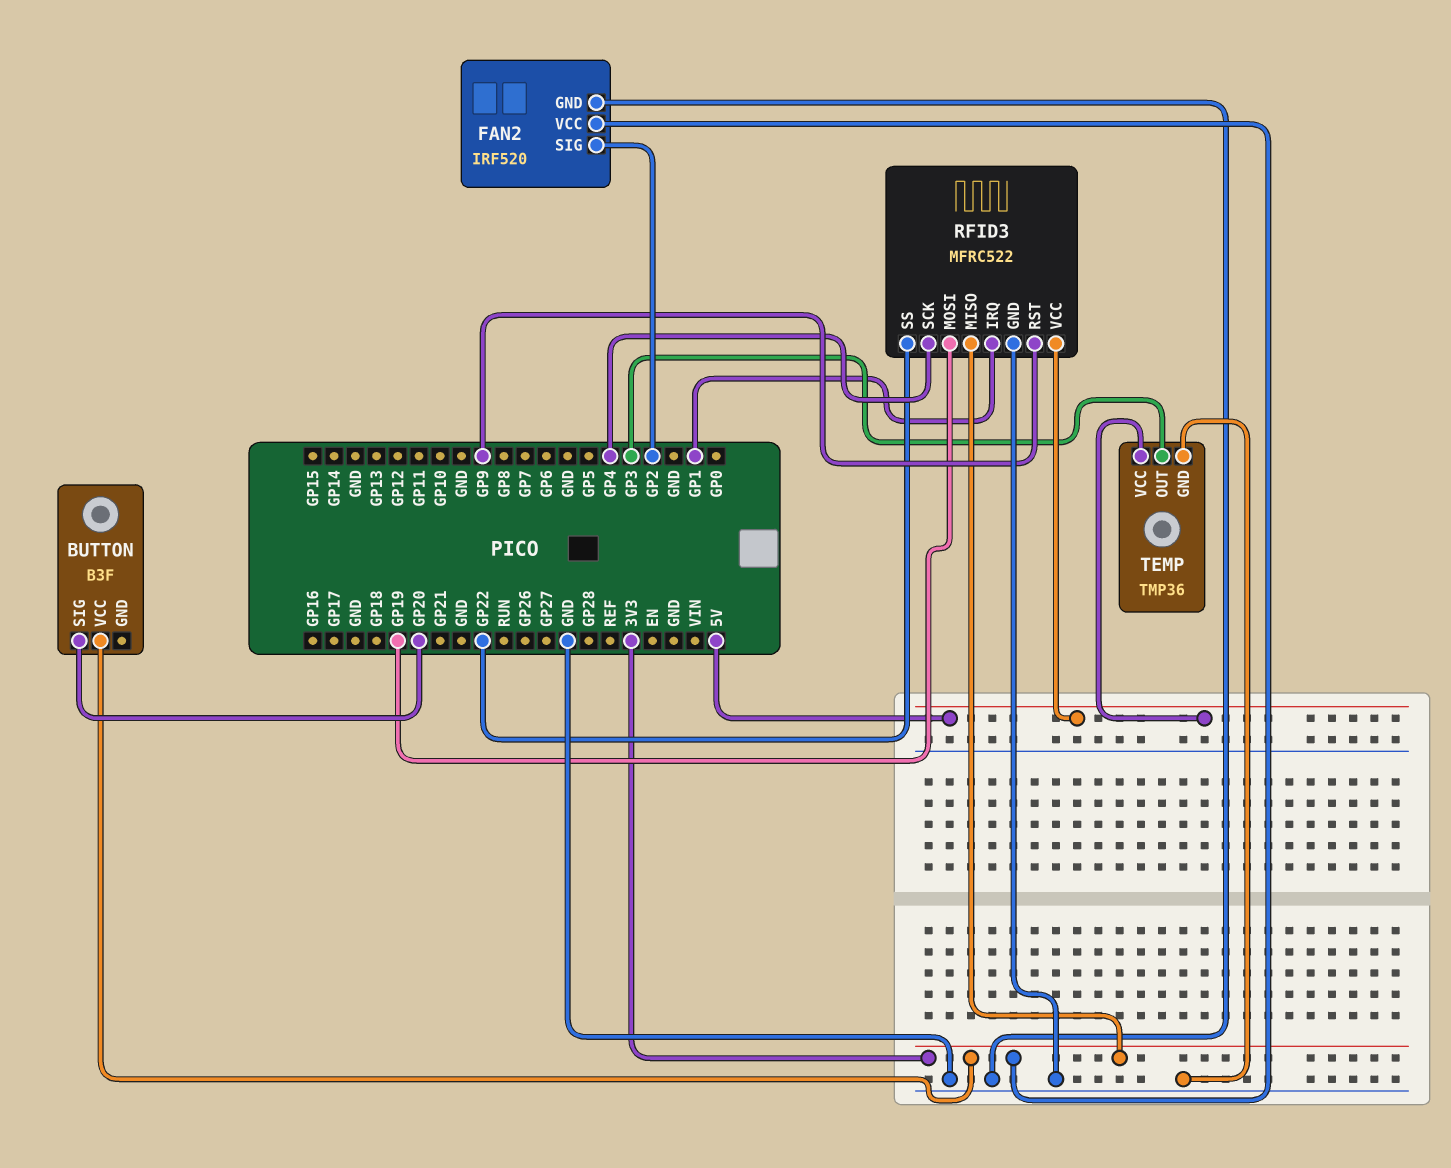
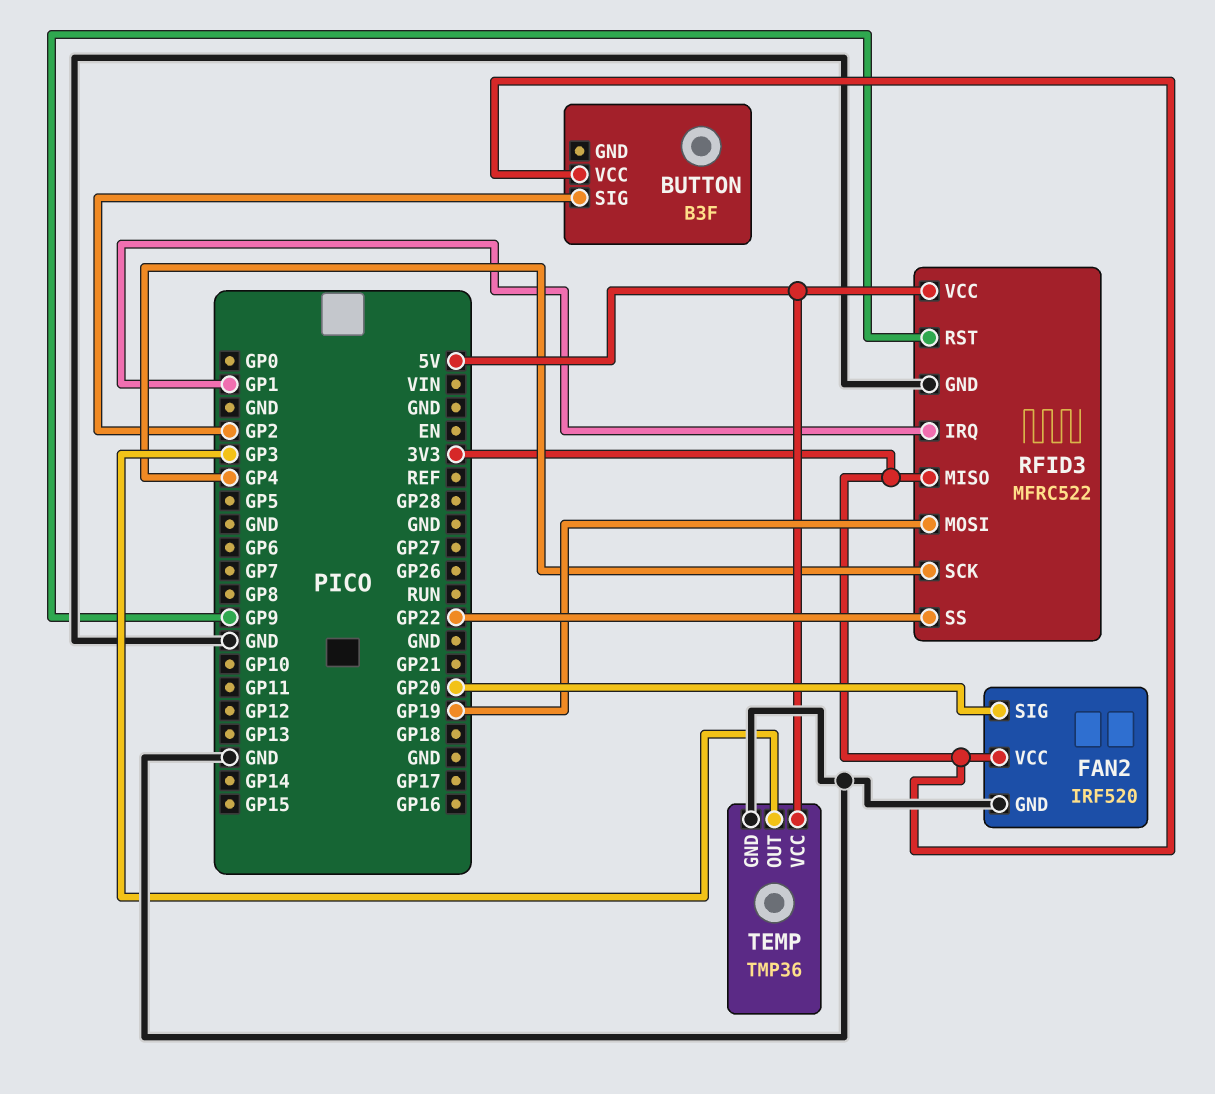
BUTTON pin SIG: GP20 -> GP2
FAN2 pin SIG: GP2 -> GP20

